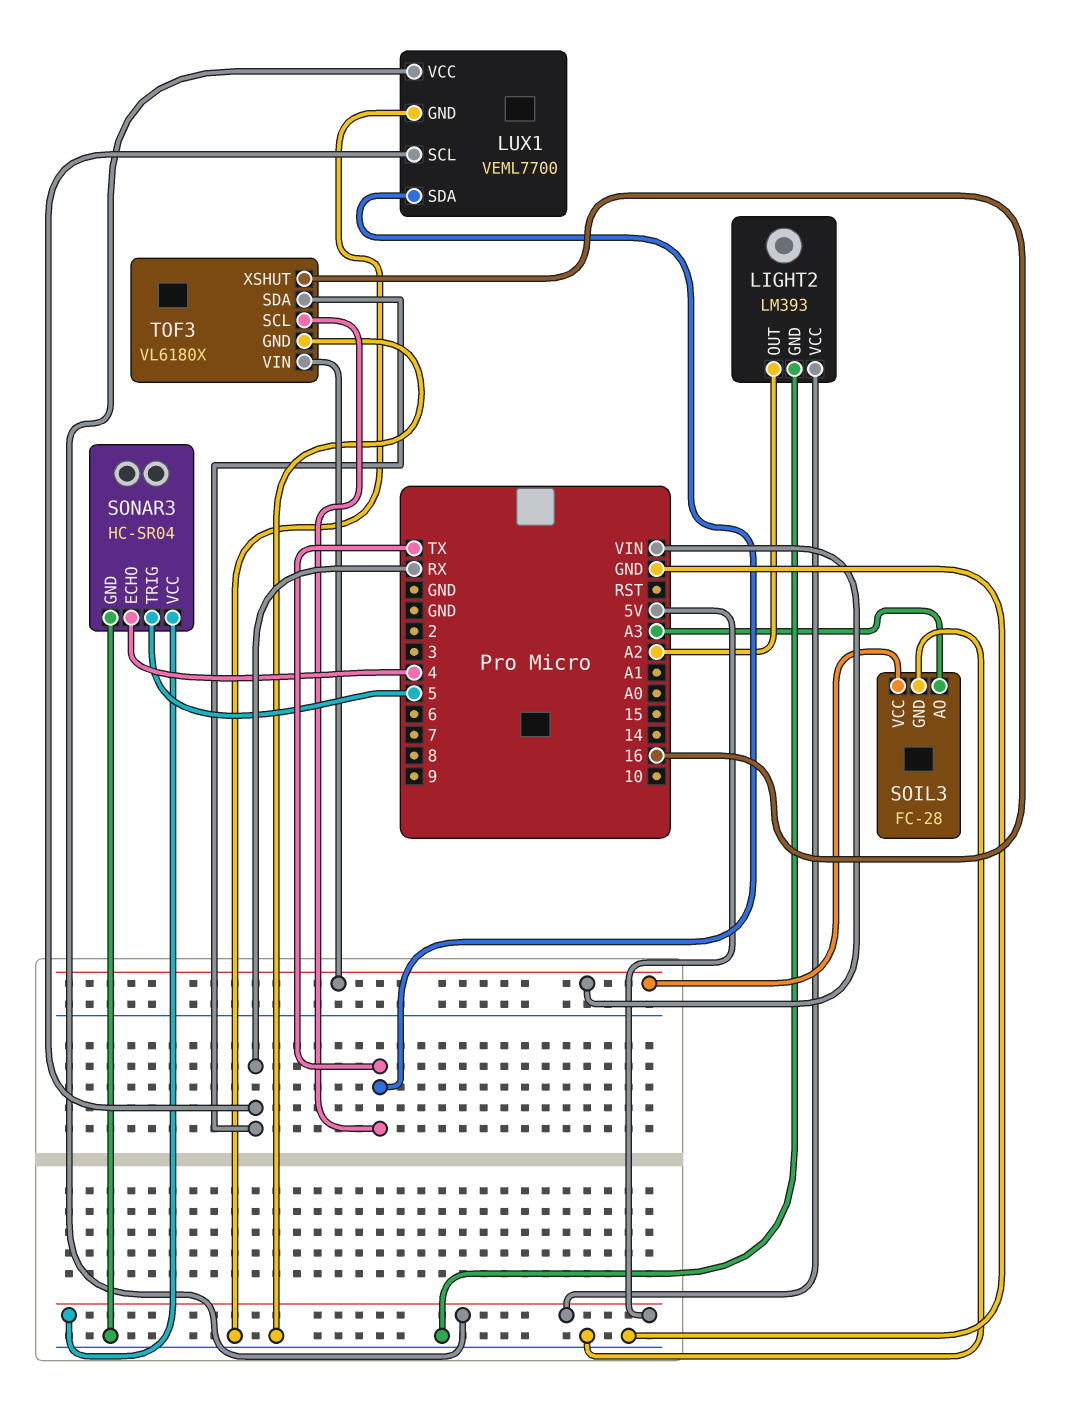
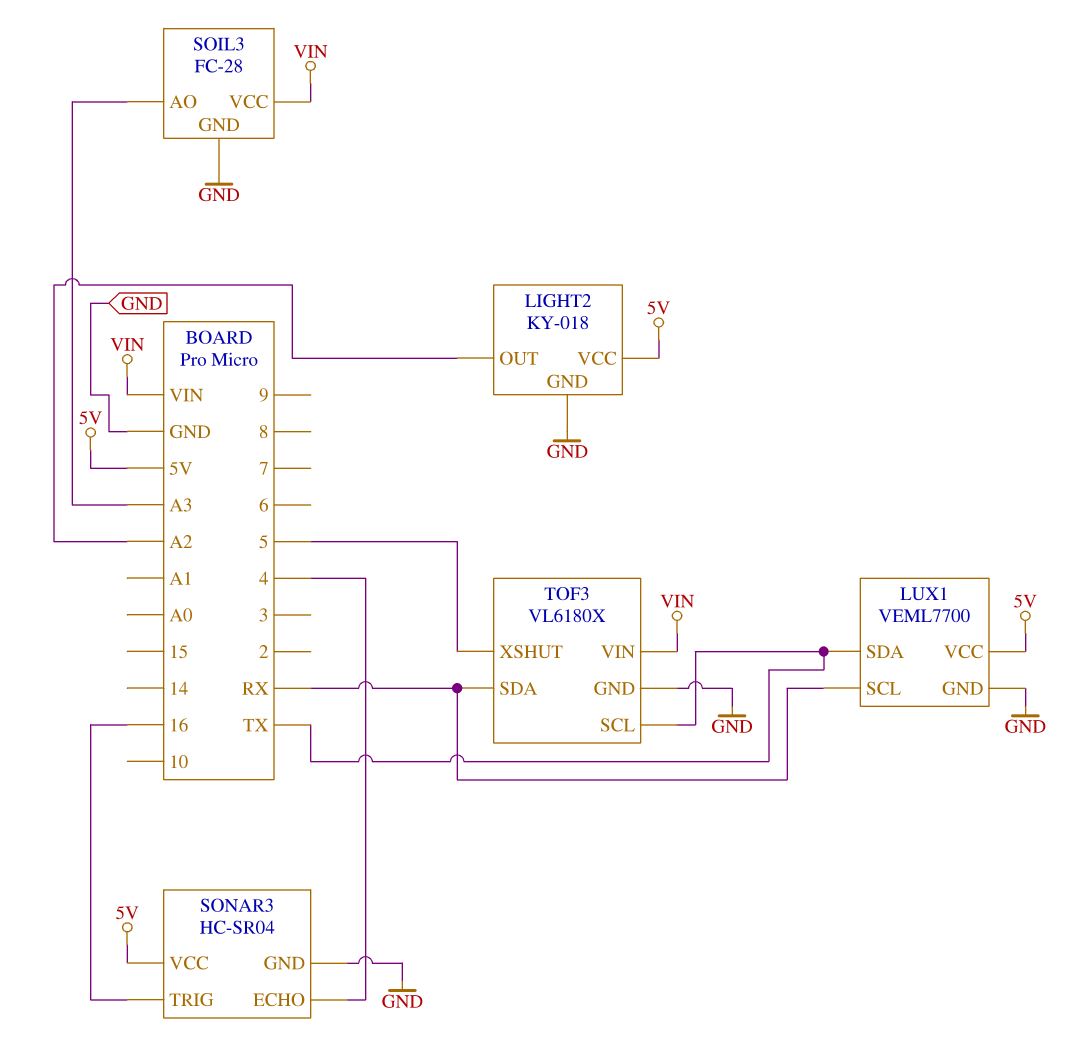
LIGHT2: LM393 -> KY-018
SONAR3 pin TRIG: 5 -> 16
TOF3 pin XSHUT: 16 -> 5

